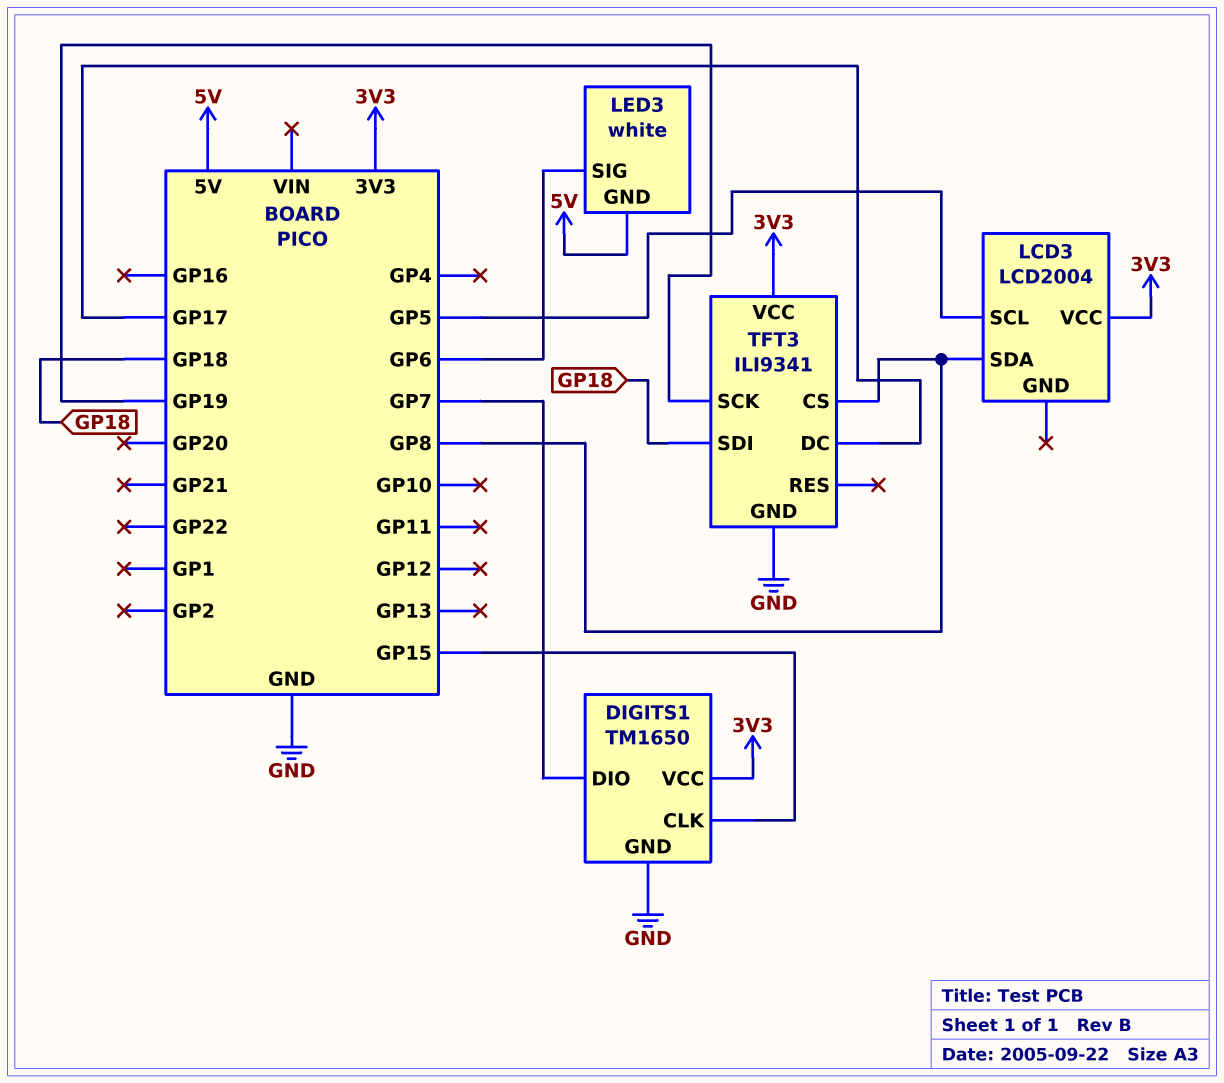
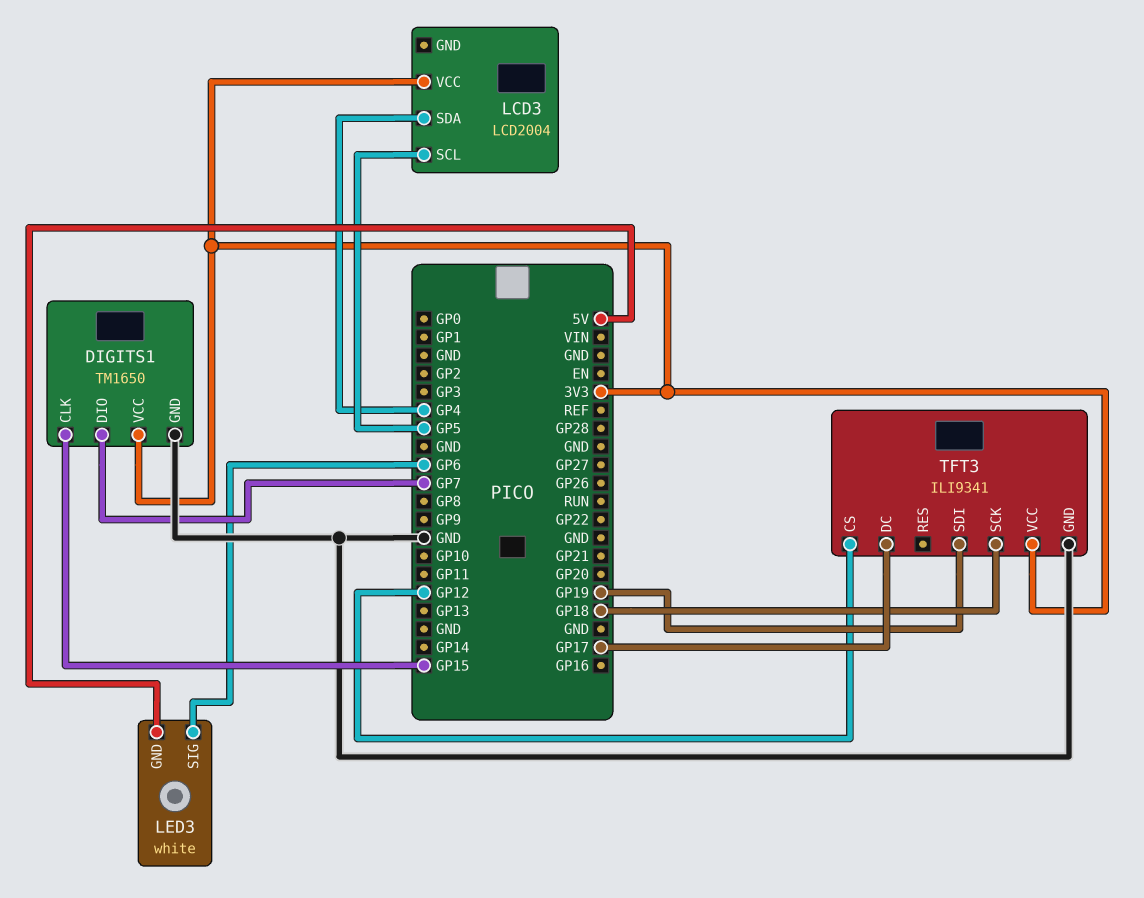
LCD3 pin SDA: GP8 -> GP4
TFT3 pin CS: GP8 -> GP12
TFT3 pin SCK: GP19 -> GP18
TFT3 pin SDI: GP18 -> GP19

